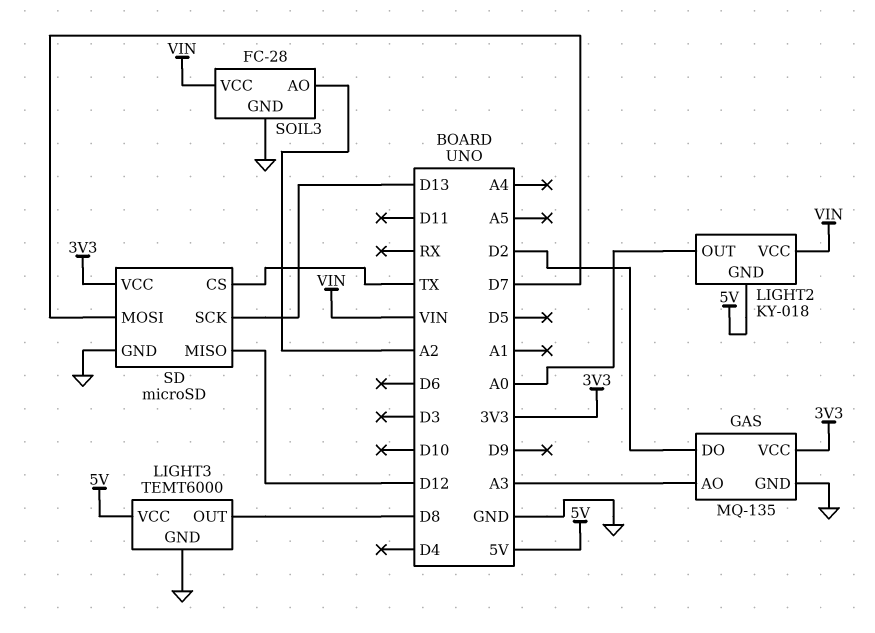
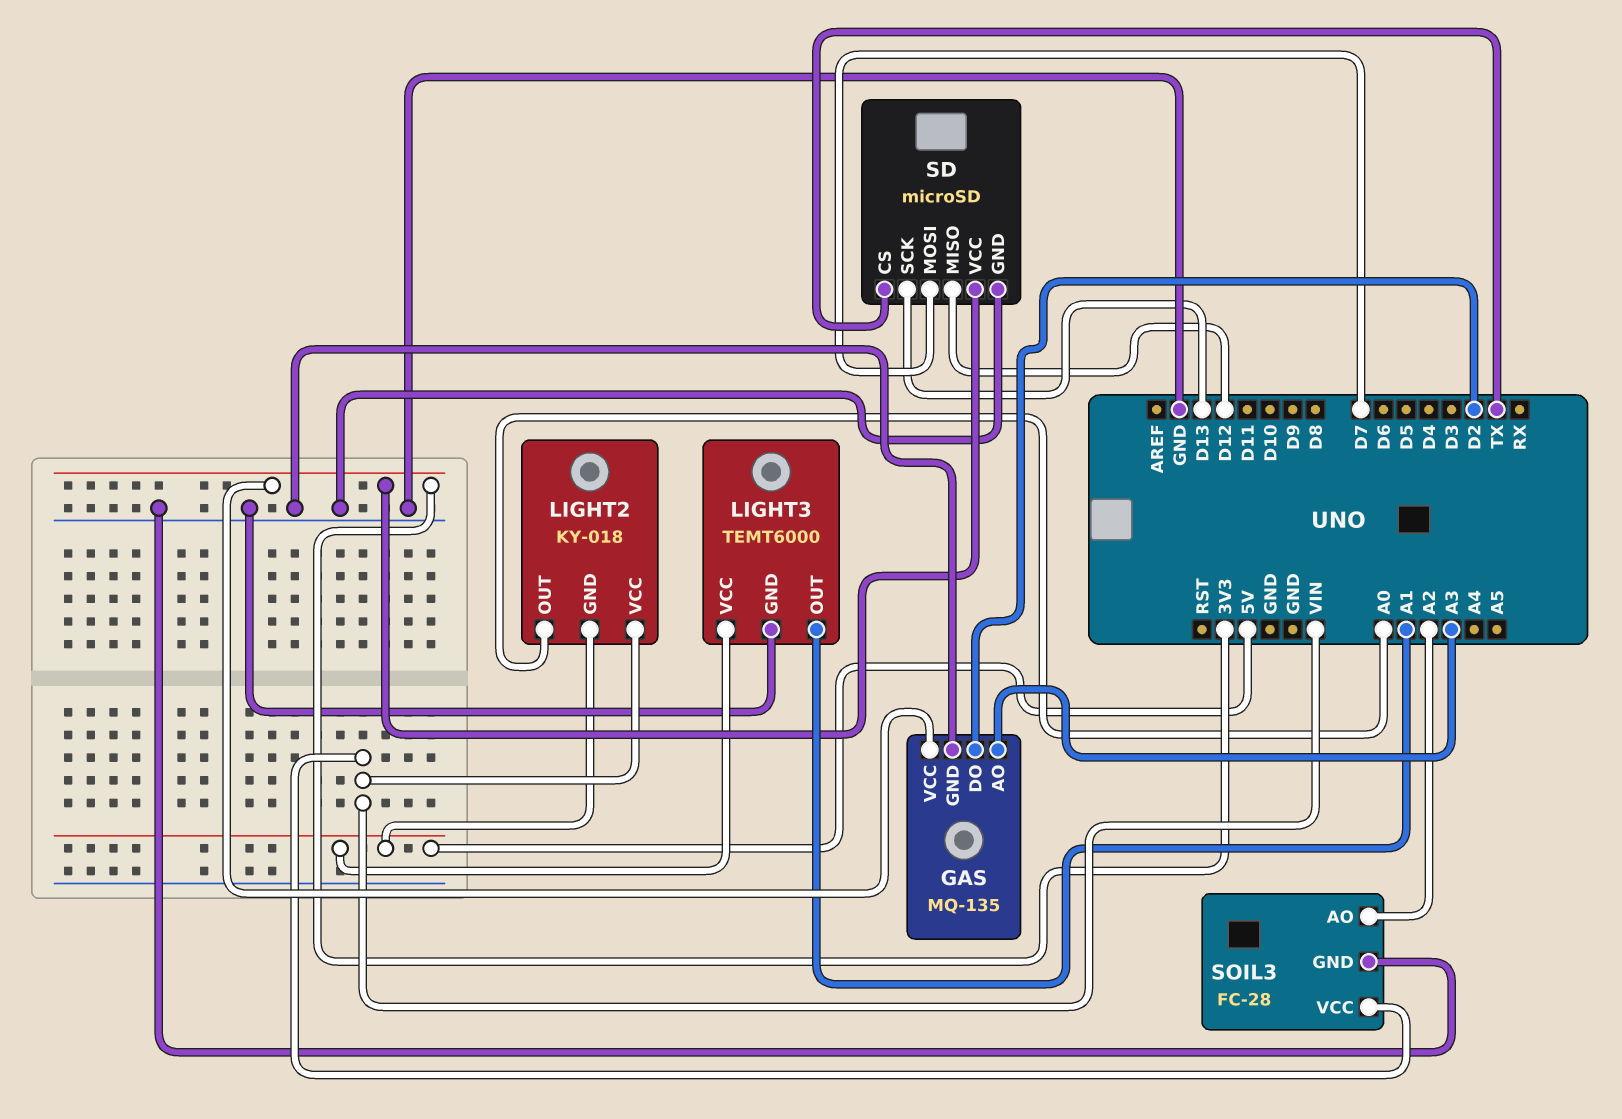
LIGHT3 pin OUT: D8 -> A1

